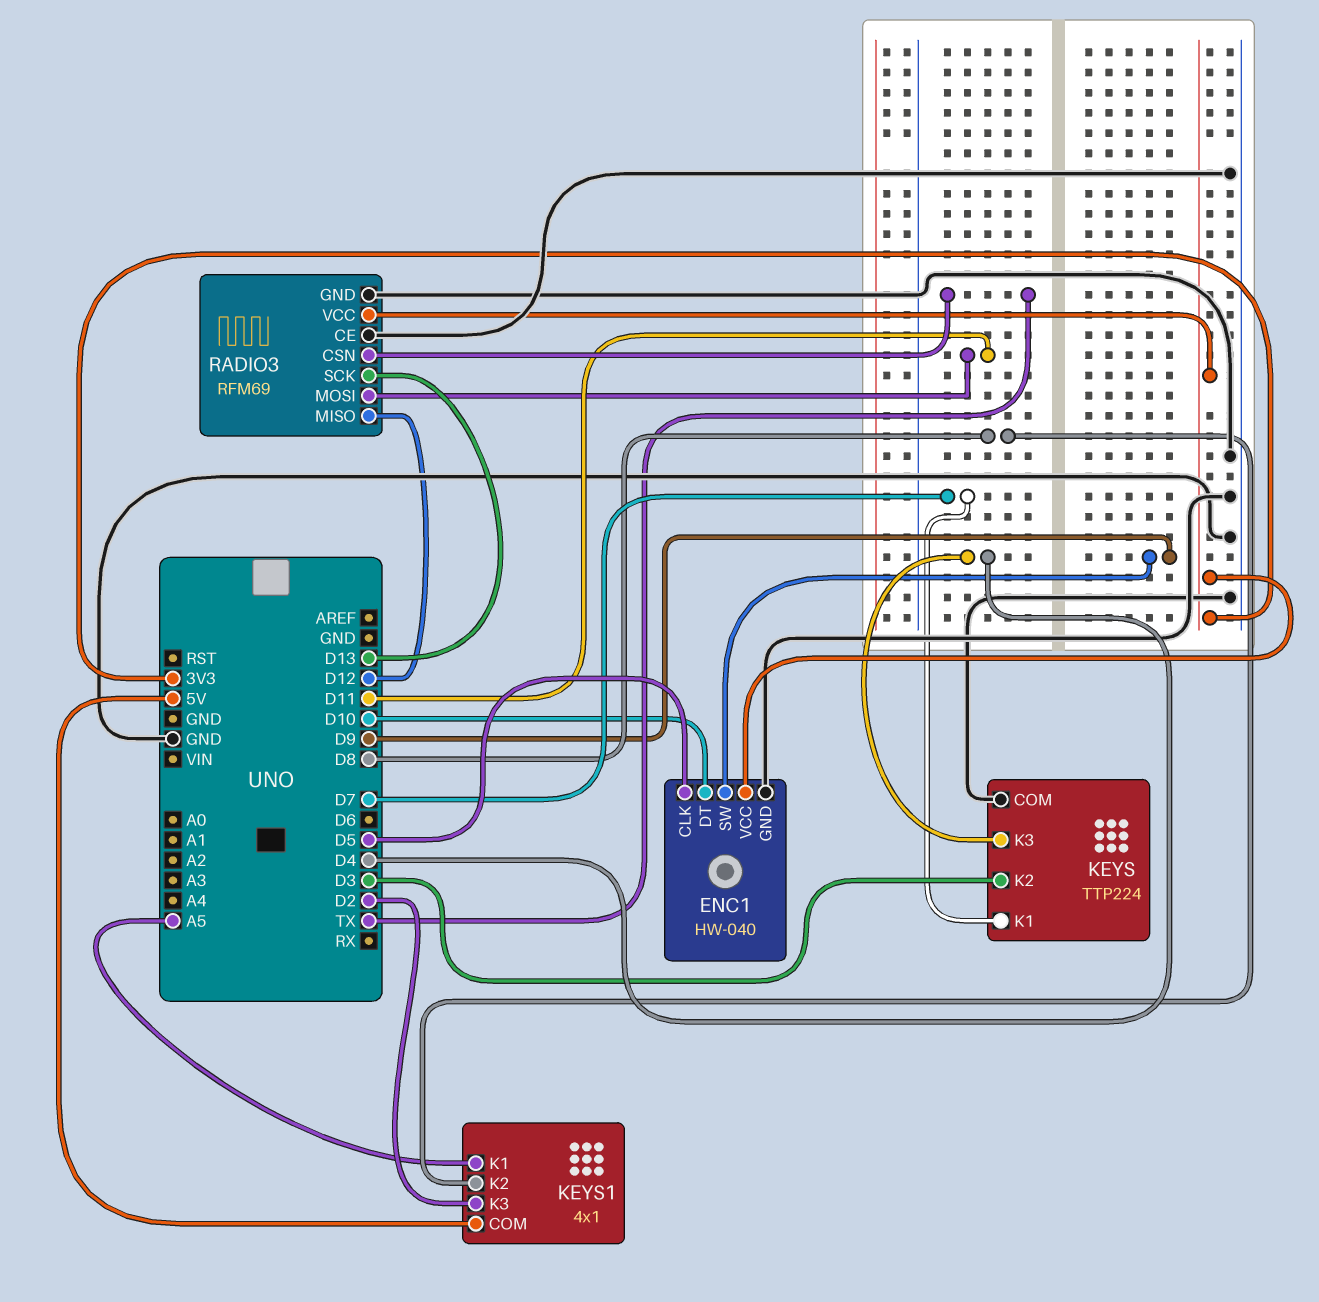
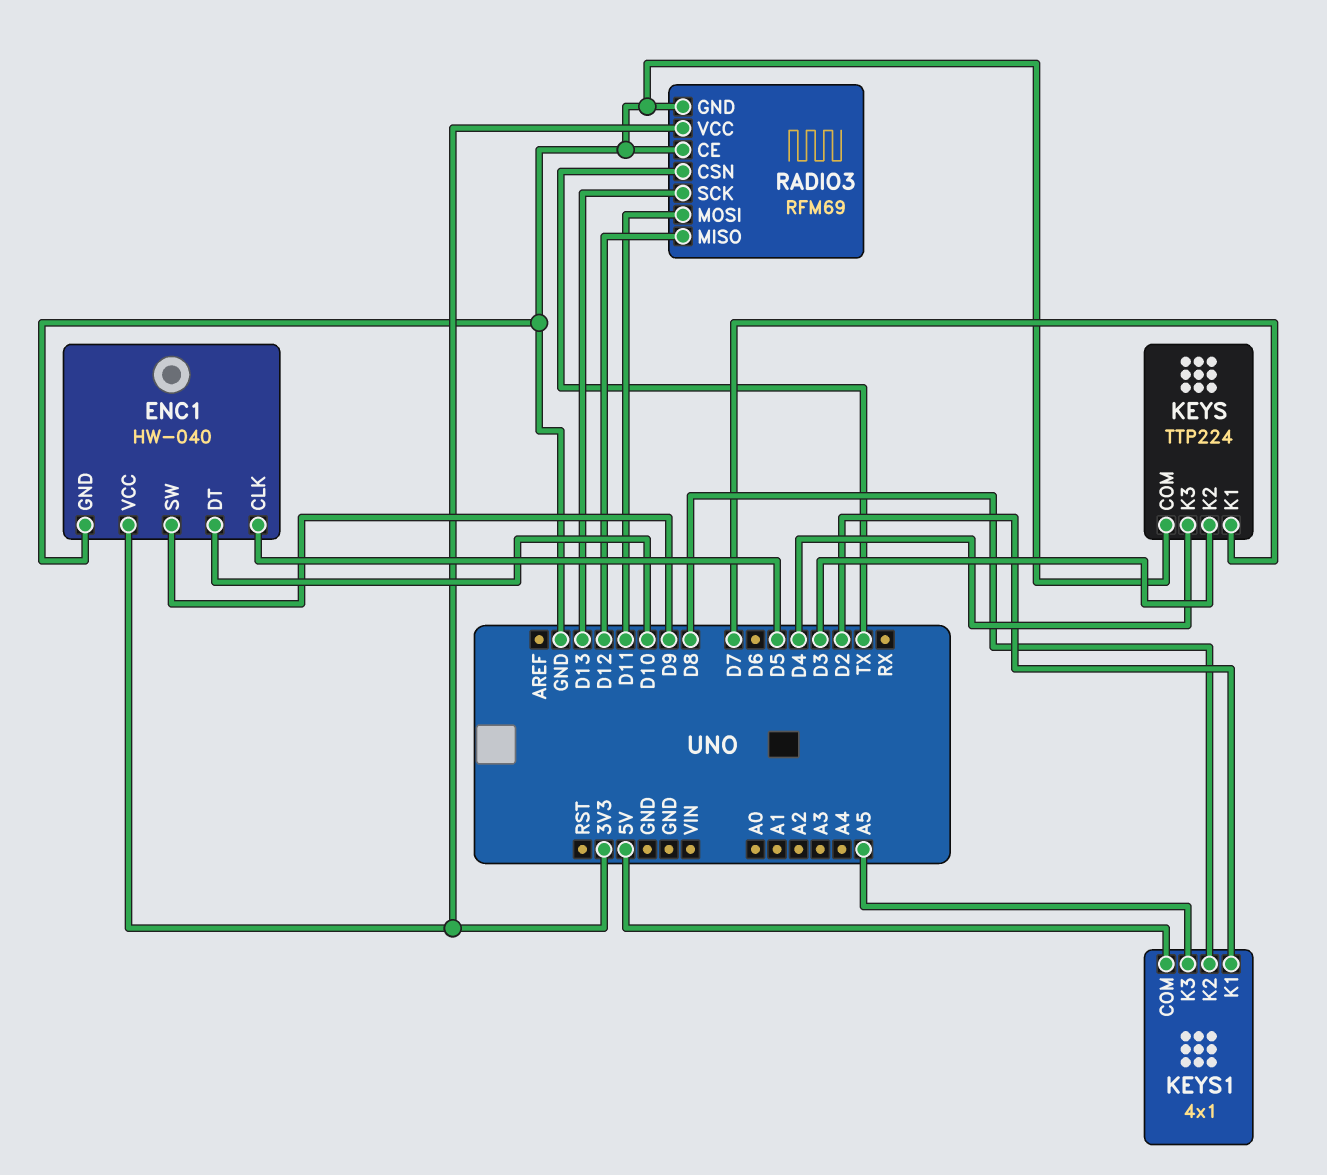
KEYS1 pin K1: A5 -> D2
KEYS1 pin K3: D2 -> A5

